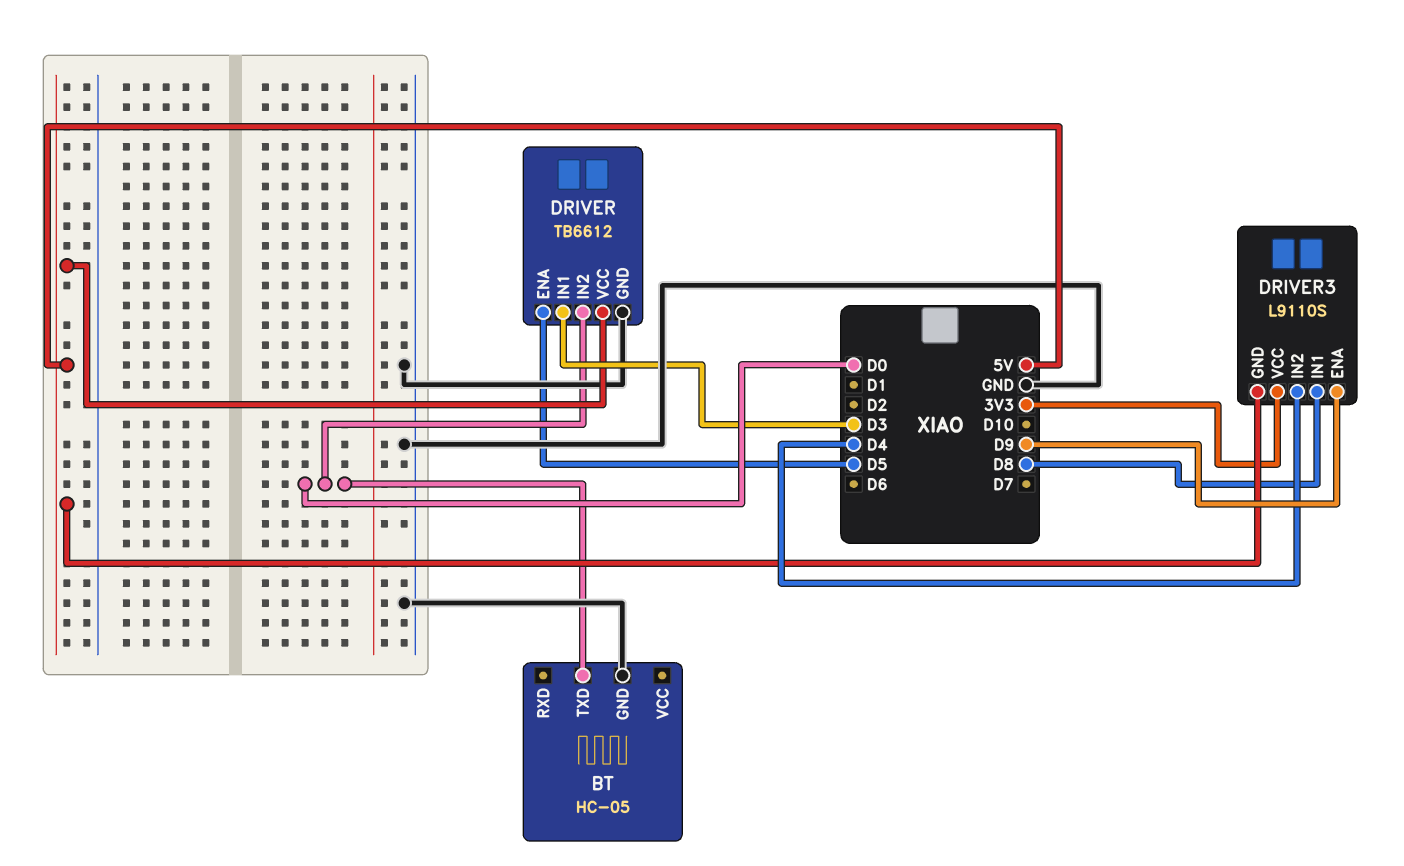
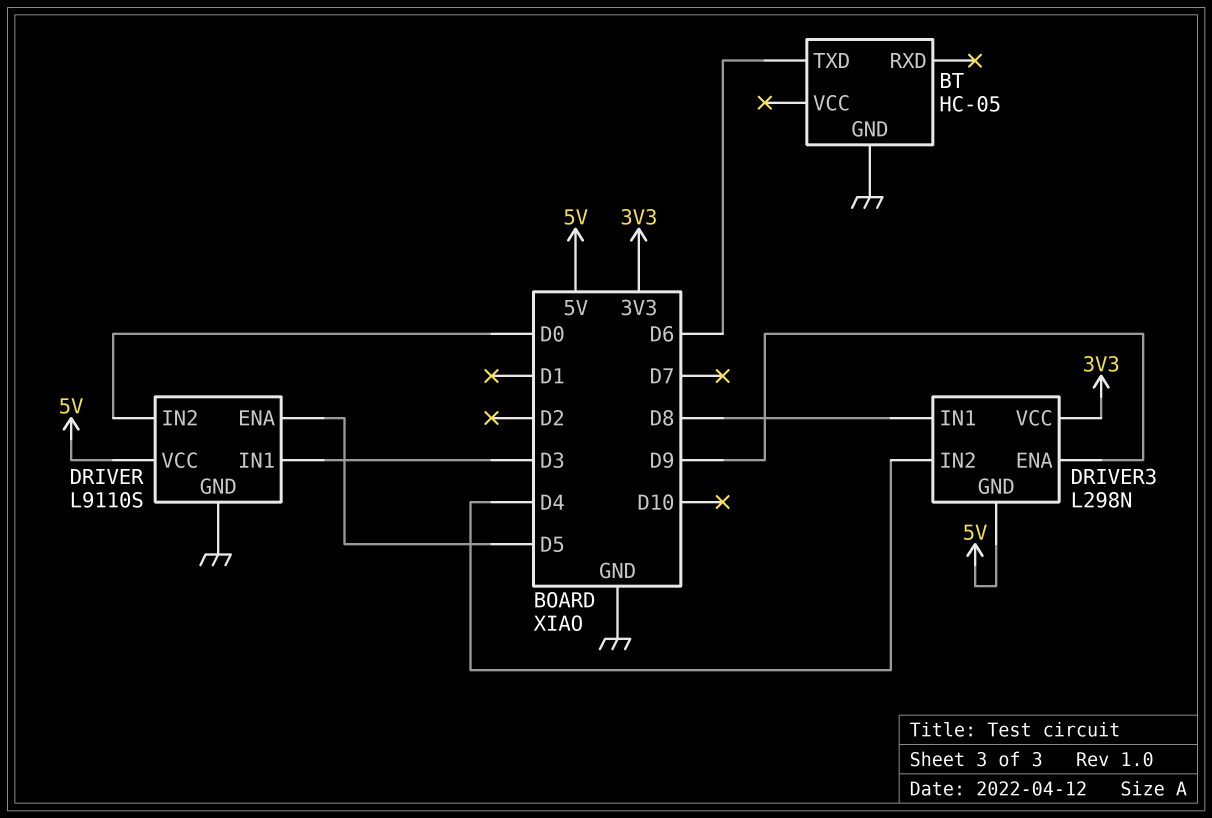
BT pin TXD: D0 -> D6
DRIVER: TB6612 -> L9110S
DRIVER3: L9110S -> L298N

